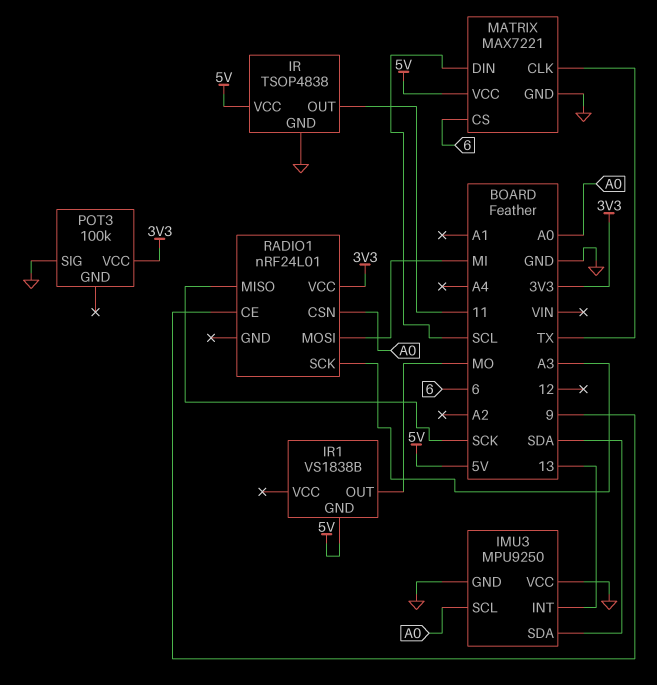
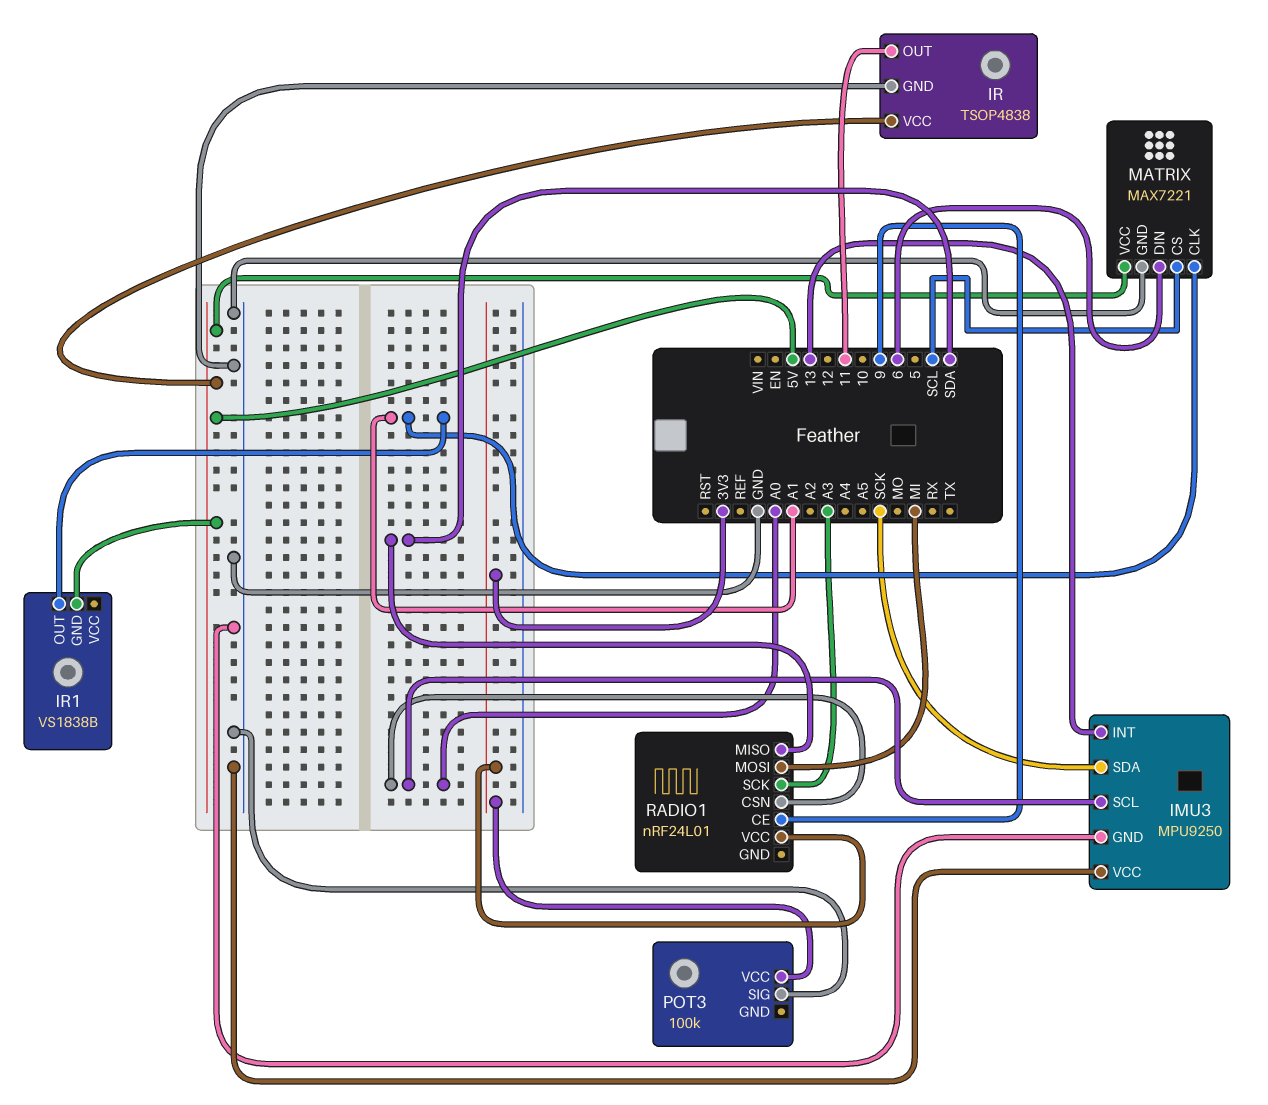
IMU3 pin SDA: SDA -> SCK
IR1 pin OUT: MO -> A1
MATRIX pin CLK: TX -> A1
MATRIX pin CS: 6 -> SCL
MATRIX pin DIN: SCL -> 6
RADIO1 pin MISO: SCK -> SDA

